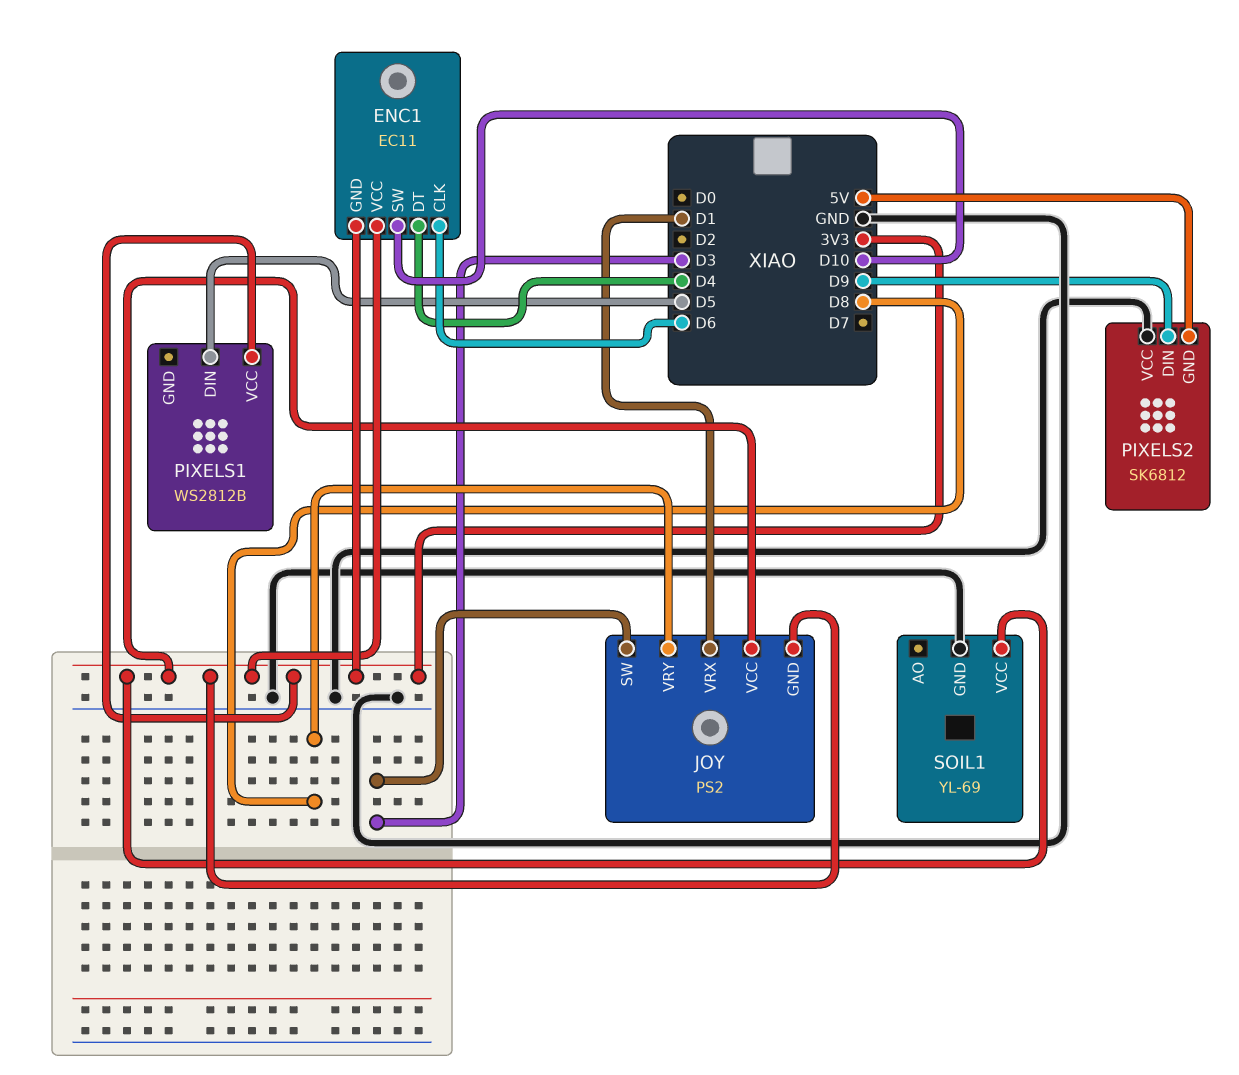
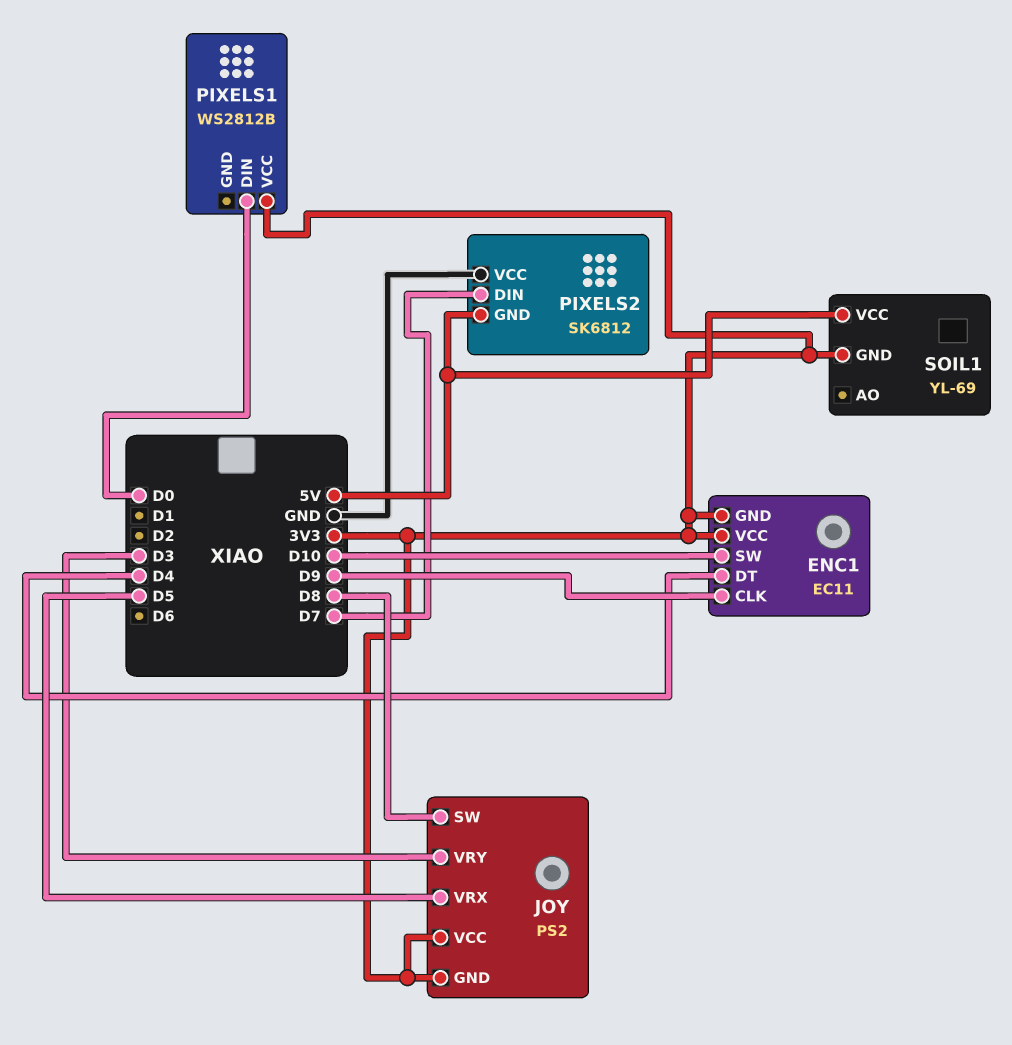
ENC1 pin CLK: D6 -> D9
JOY pin SW: D3 -> D8
JOY pin VRX: D1 -> D5
JOY pin VRY: D8 -> D3
PIXELS1 pin DIN: D5 -> D0
PIXELS2 pin DIN: D9 -> D7
SOIL1 pin GND: GND -> 3V3
SOIL1 pin VCC: 3V3 -> 5V

